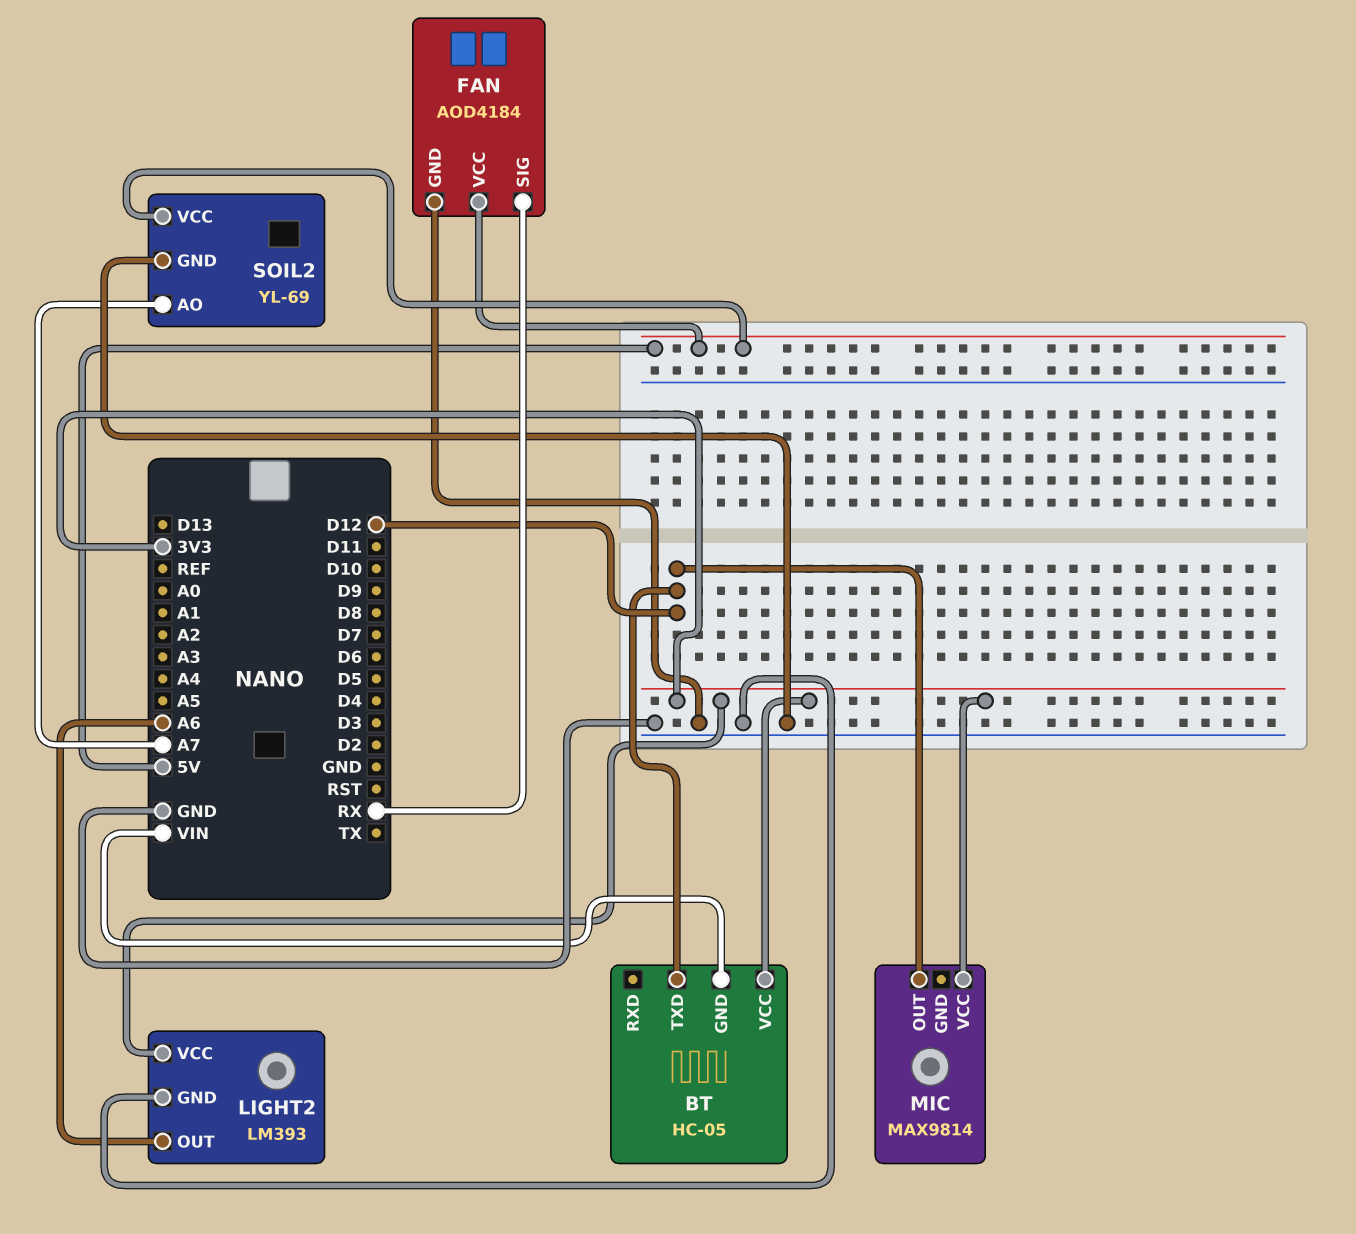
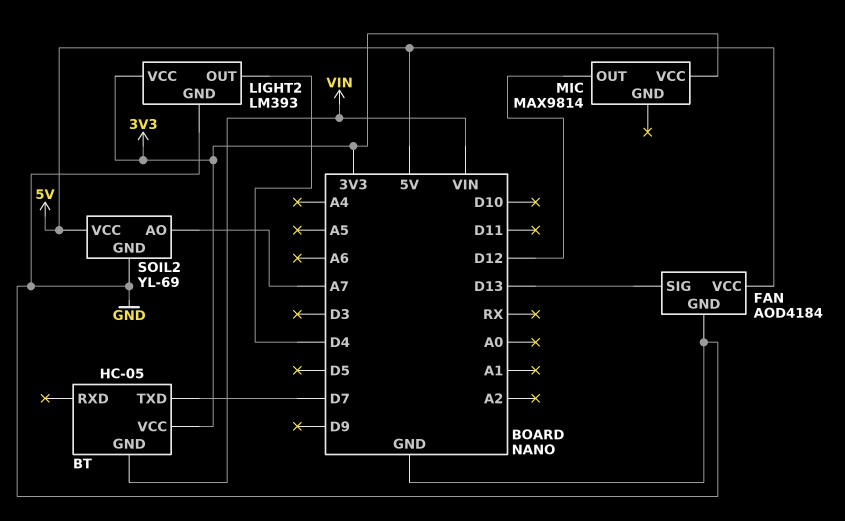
BT pin TXD: D12 -> D7
FAN pin SIG: RX -> D13
LIGHT2 pin OUT: A6 -> D4

